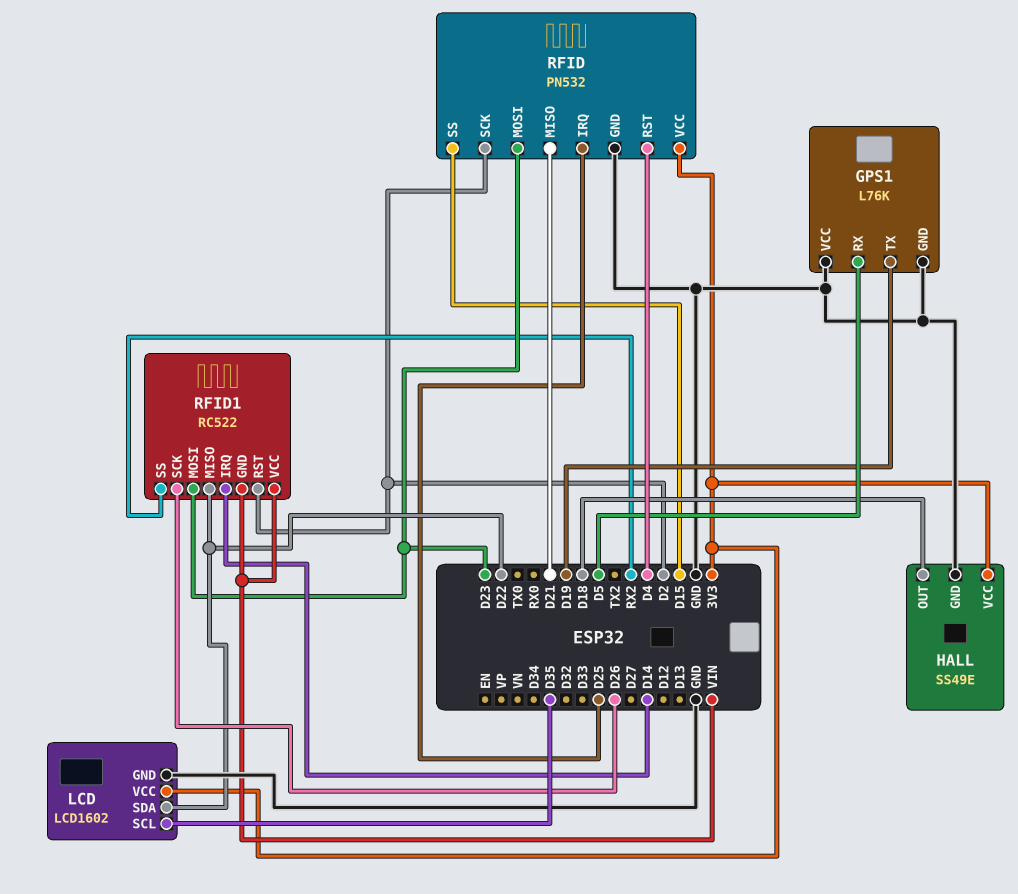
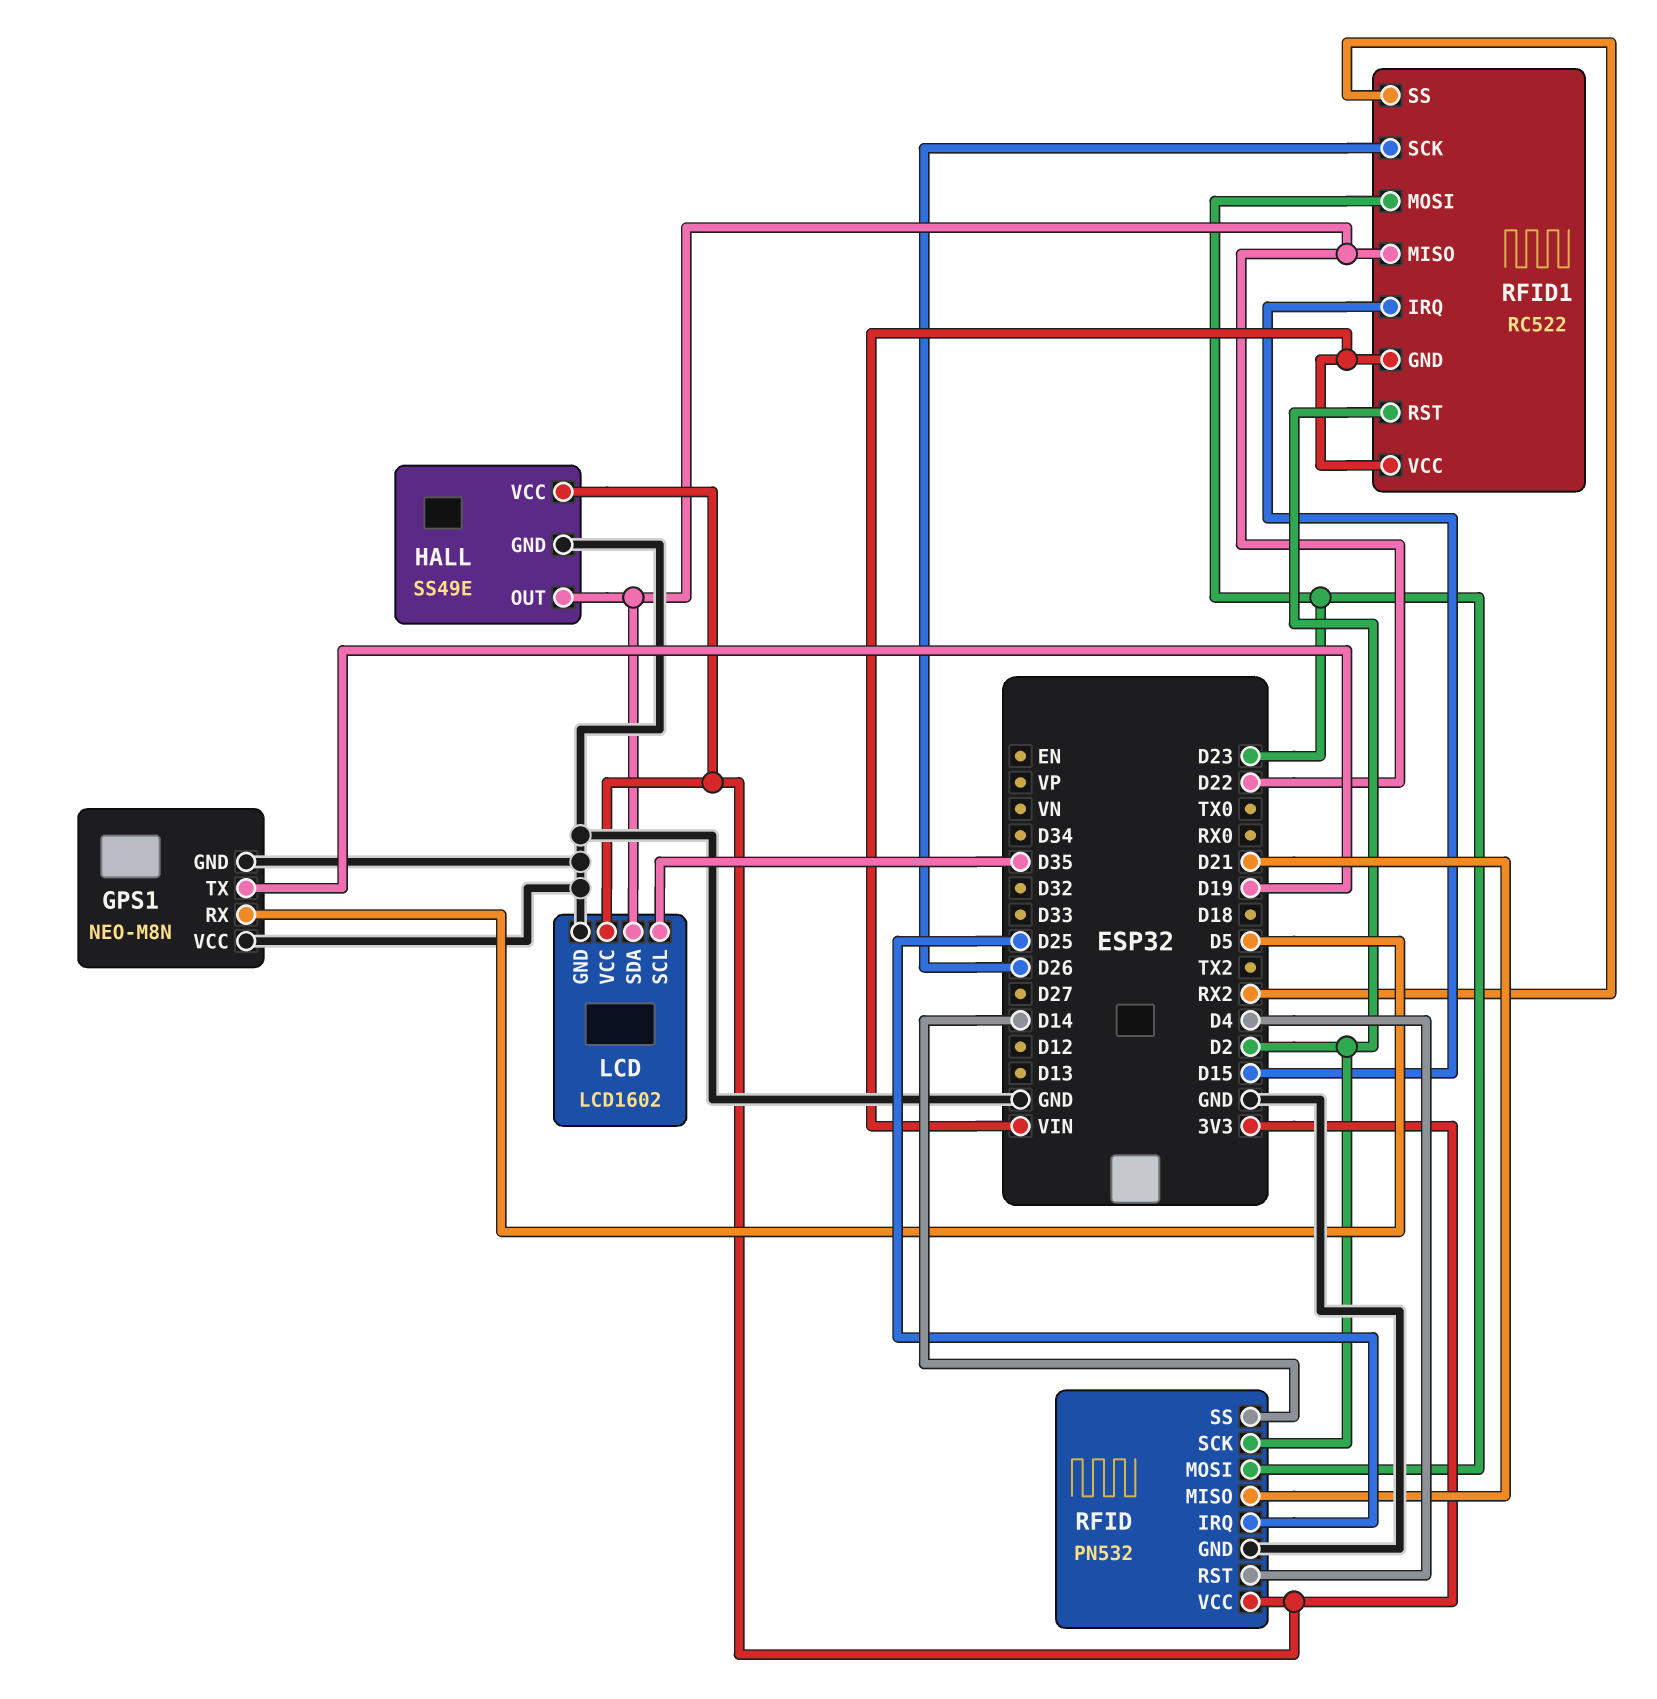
GPS1: L76K -> NEO-M8N
HALL pin OUT: D18 -> D22
RFID pin SS: D15 -> D14
RFID1 pin IRQ: D14 -> D15

